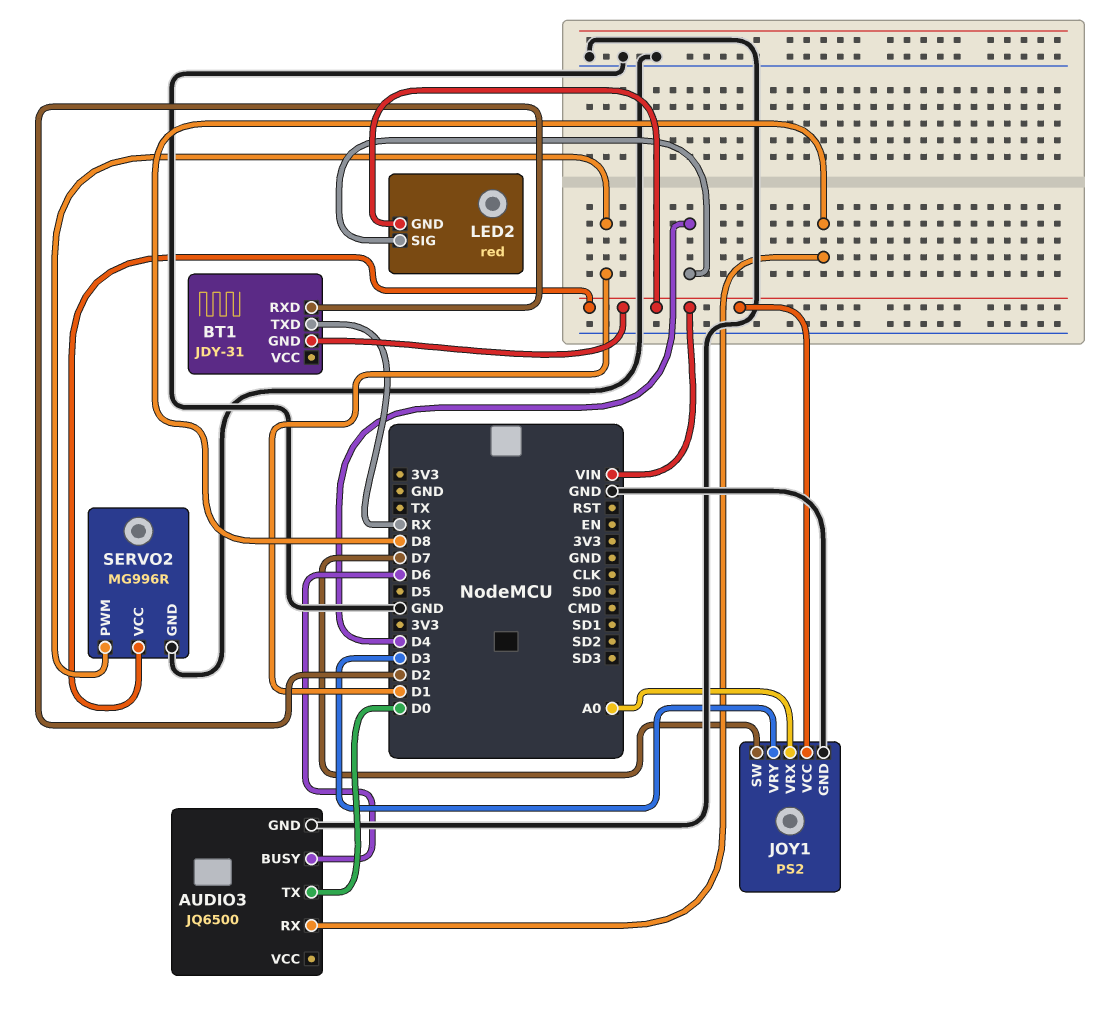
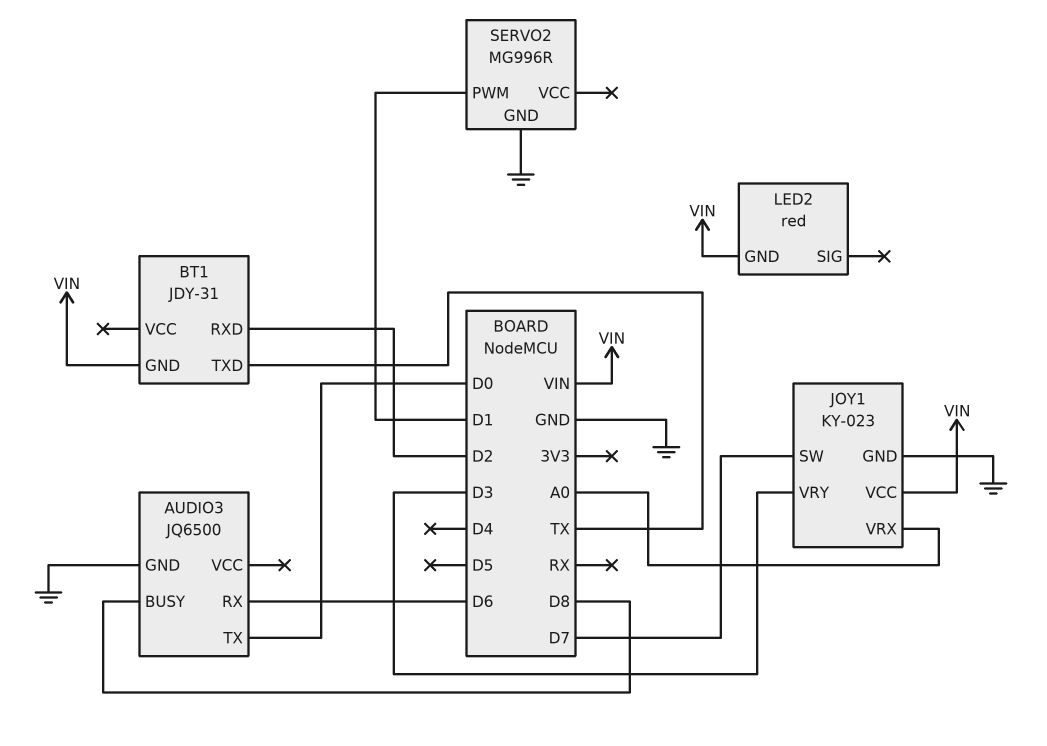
AUDIO3 pin BUSY: D6 -> D8
AUDIO3 pin RX: D8 -> D6
BT1 pin TXD: RX -> TX
JOY1: PS2 -> KY-023
LED2 pin SIG: D4 -> none
SERVO2 pin VCC: VIN -> none

